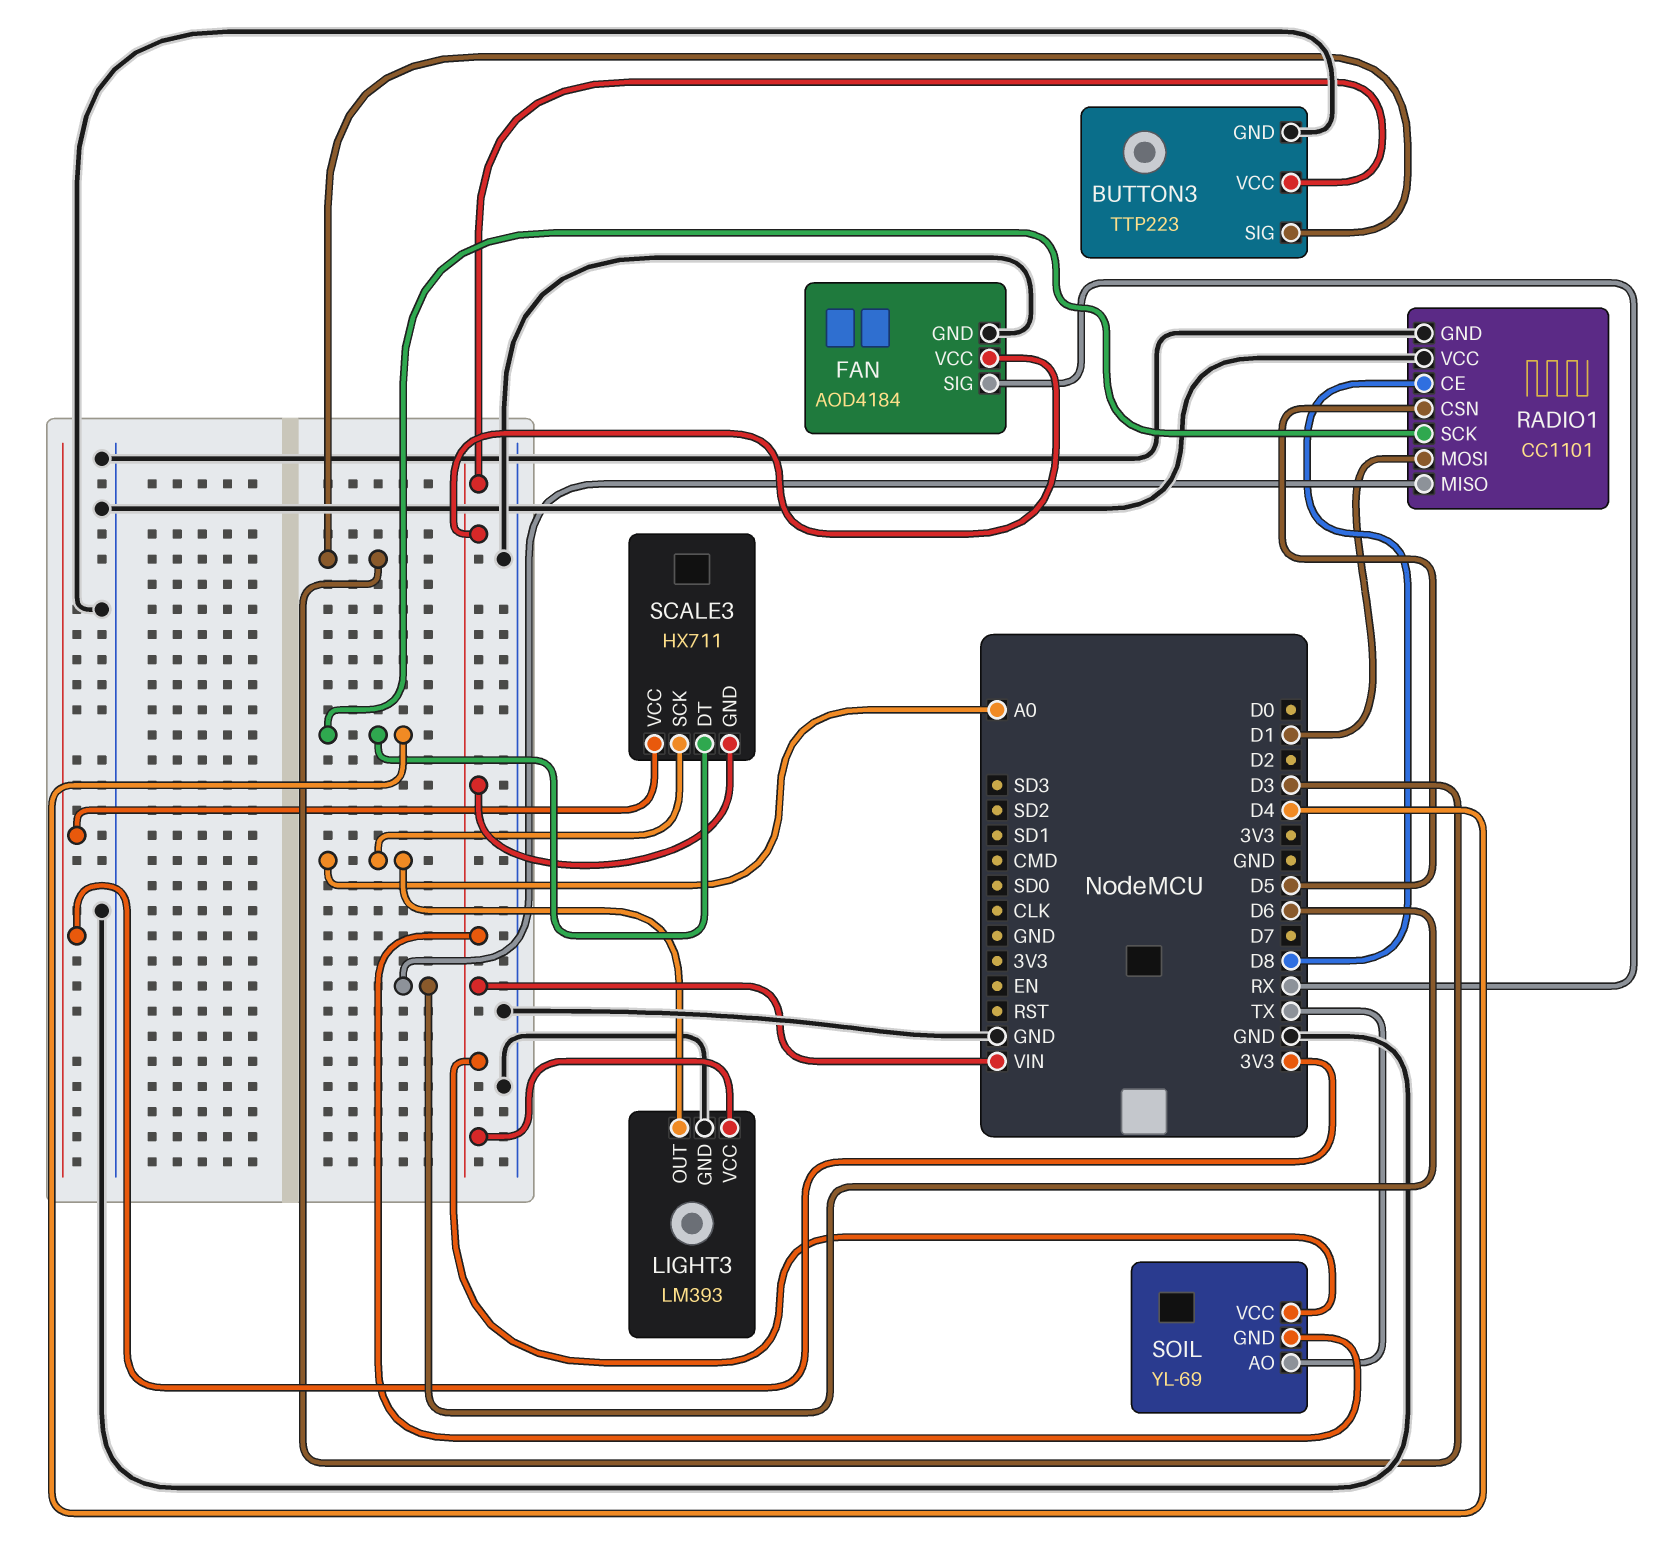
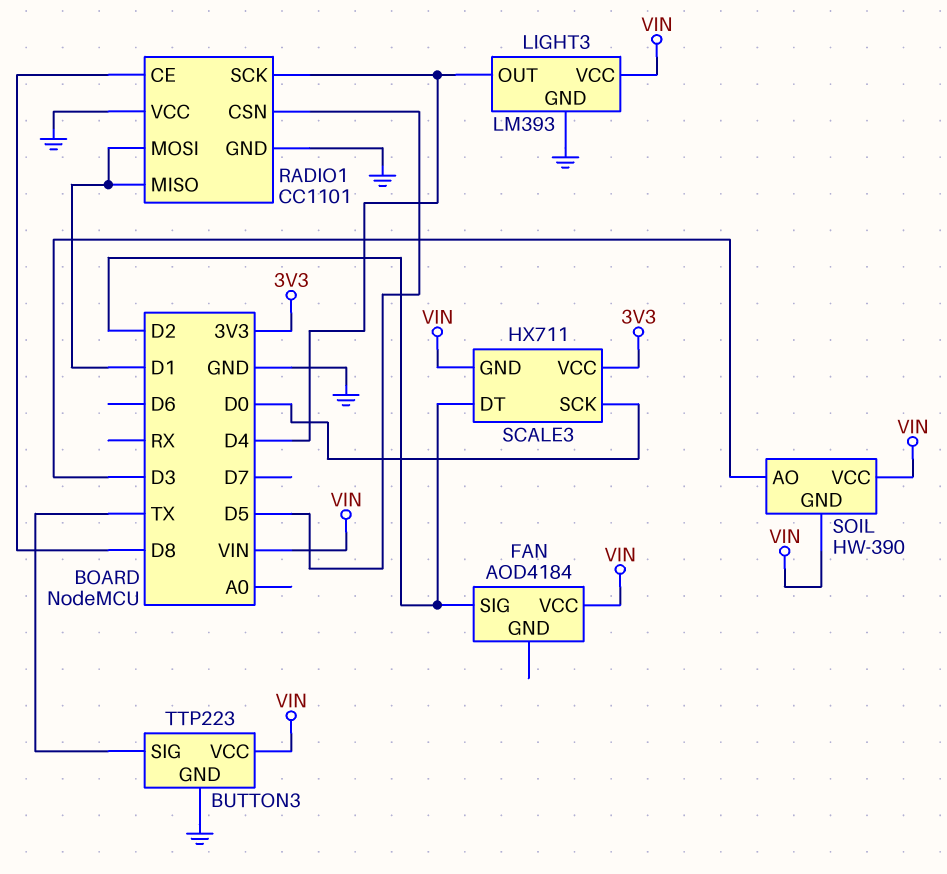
BUTTON3 pin SIG: D3 -> TX
FAN pin GND: GND -> none
FAN pin SIG: RX -> D2
LIGHT3 pin OUT: A0 -> D4
RADIO1 pin MISO: D6 -> D1
SCALE3 pin DT: D4 -> D2
SCALE3 pin SCK: A0 -> D0
SOIL: YL-69 -> HW-390
SOIL pin AO: TX -> D3

